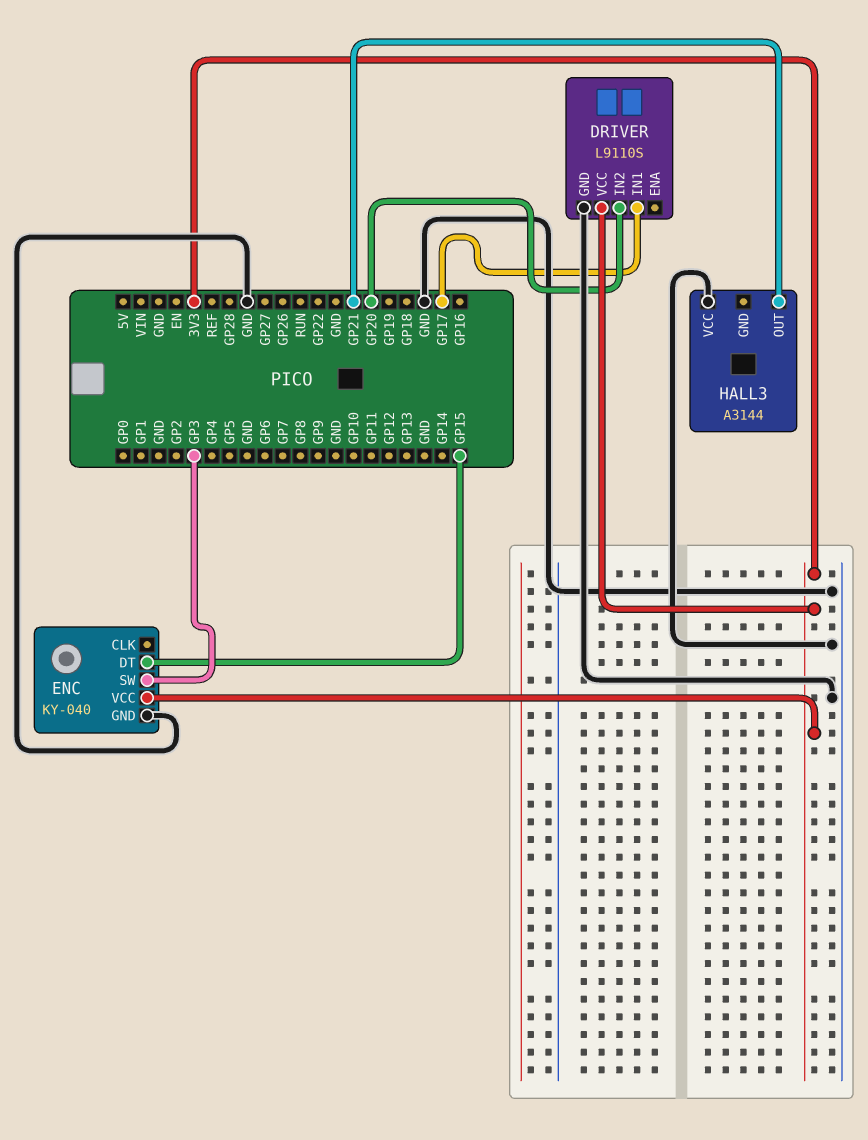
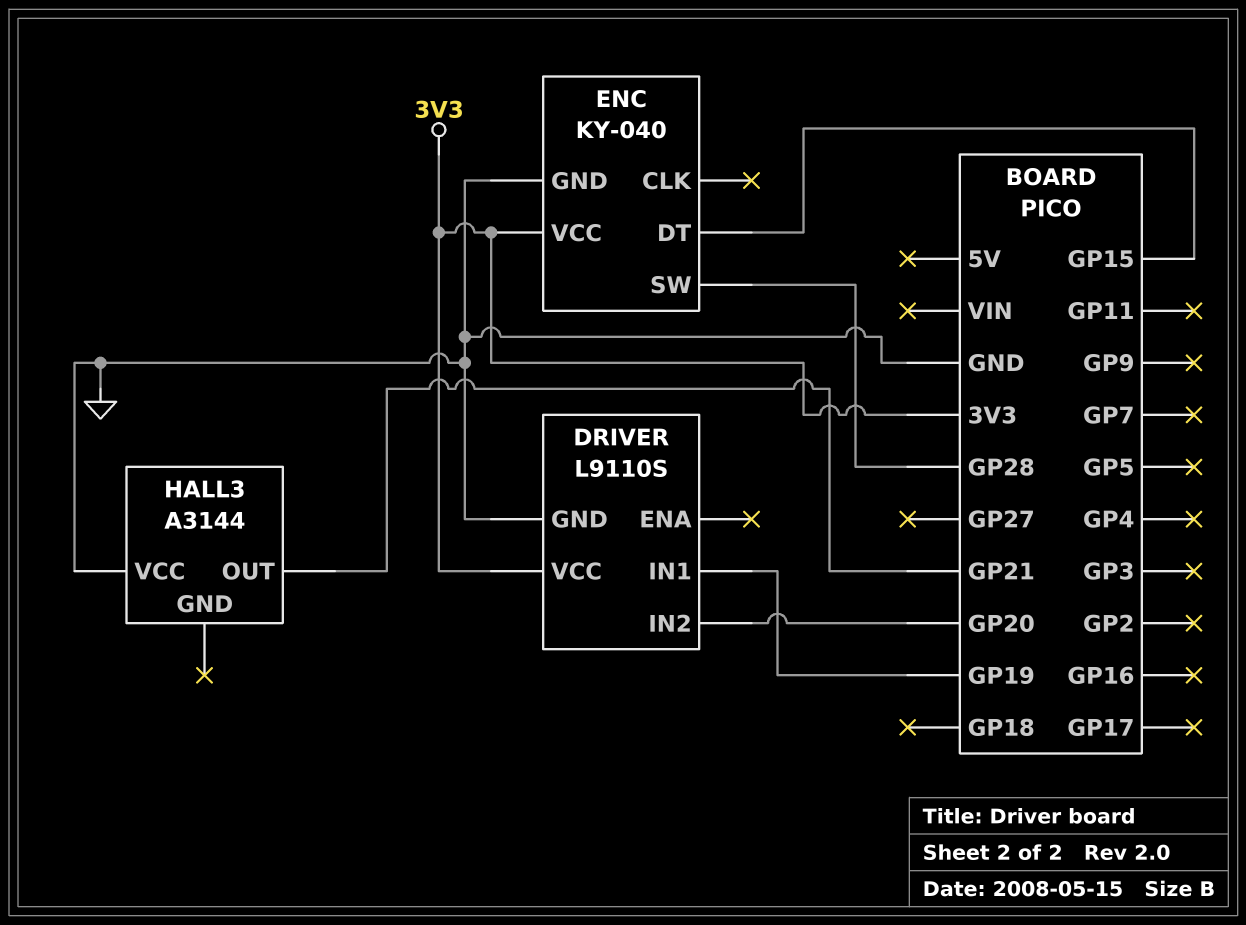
DRIVER pin IN1: GP17 -> GP19
ENC pin SW: GP3 -> GP28

